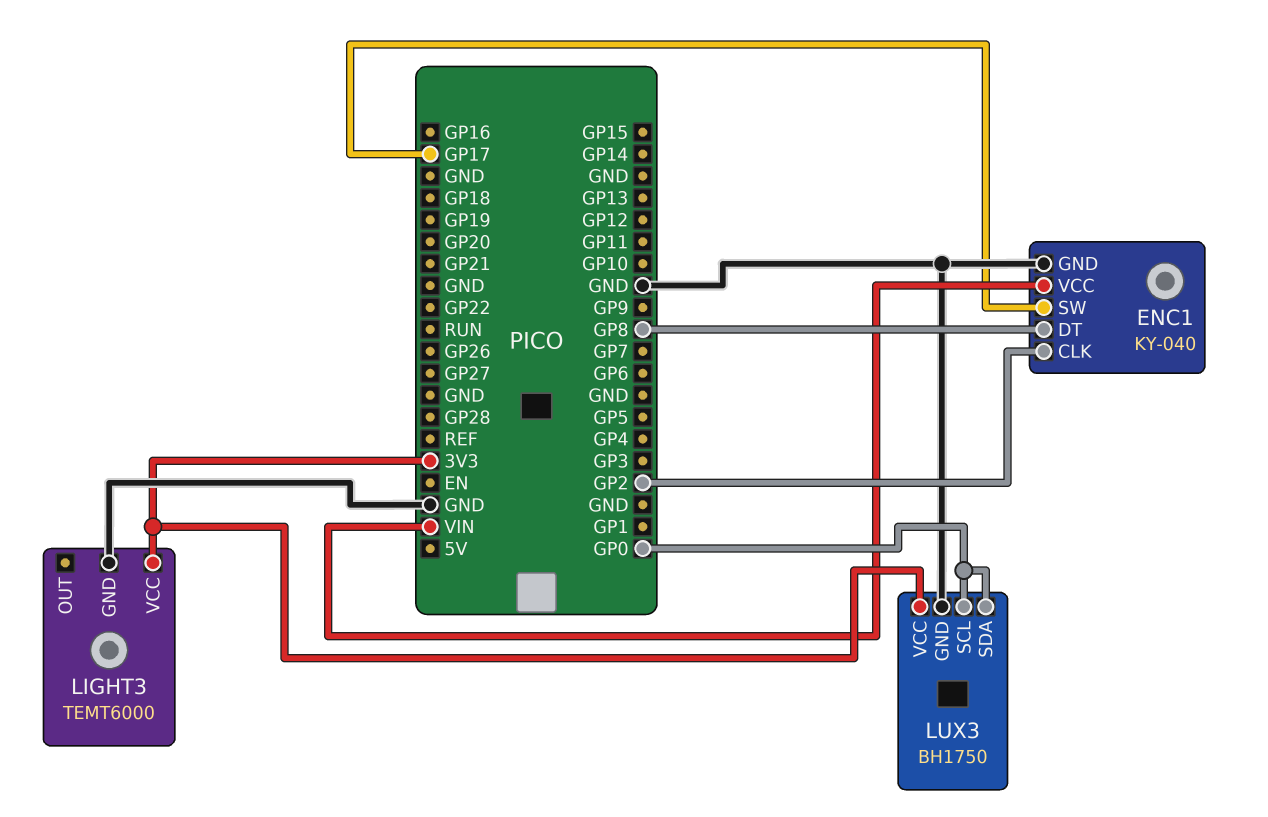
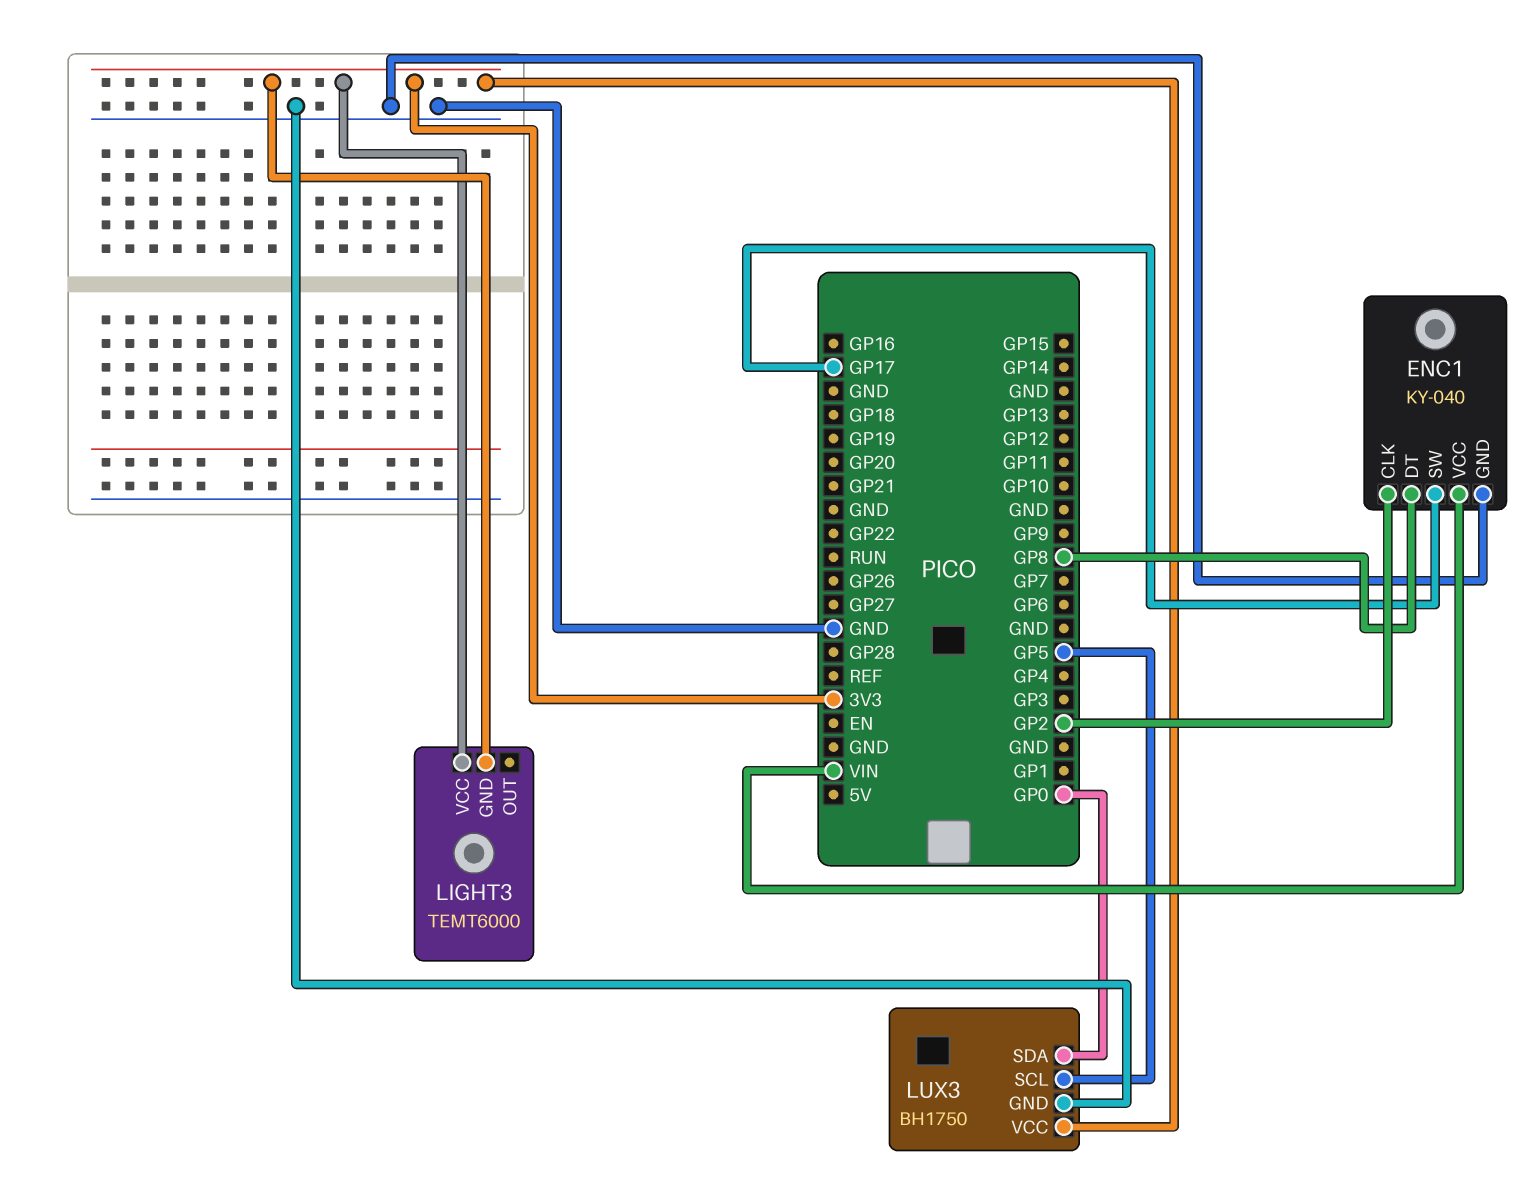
LIGHT3 pin GND: GND -> 3V3
LUX3 pin SCL: GP0 -> GP5

